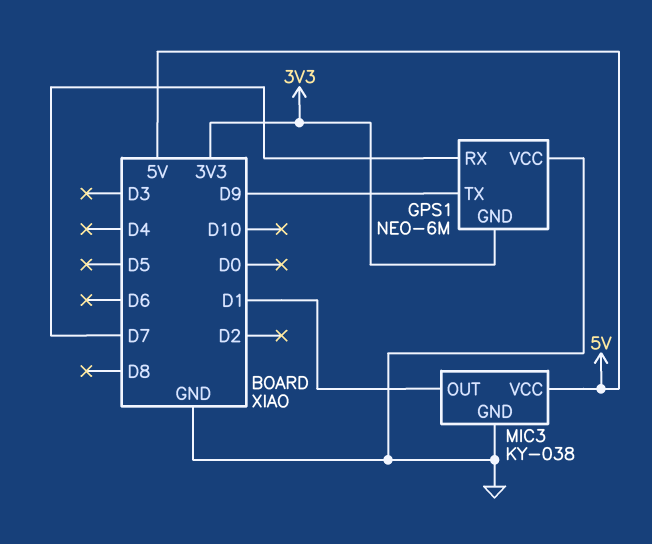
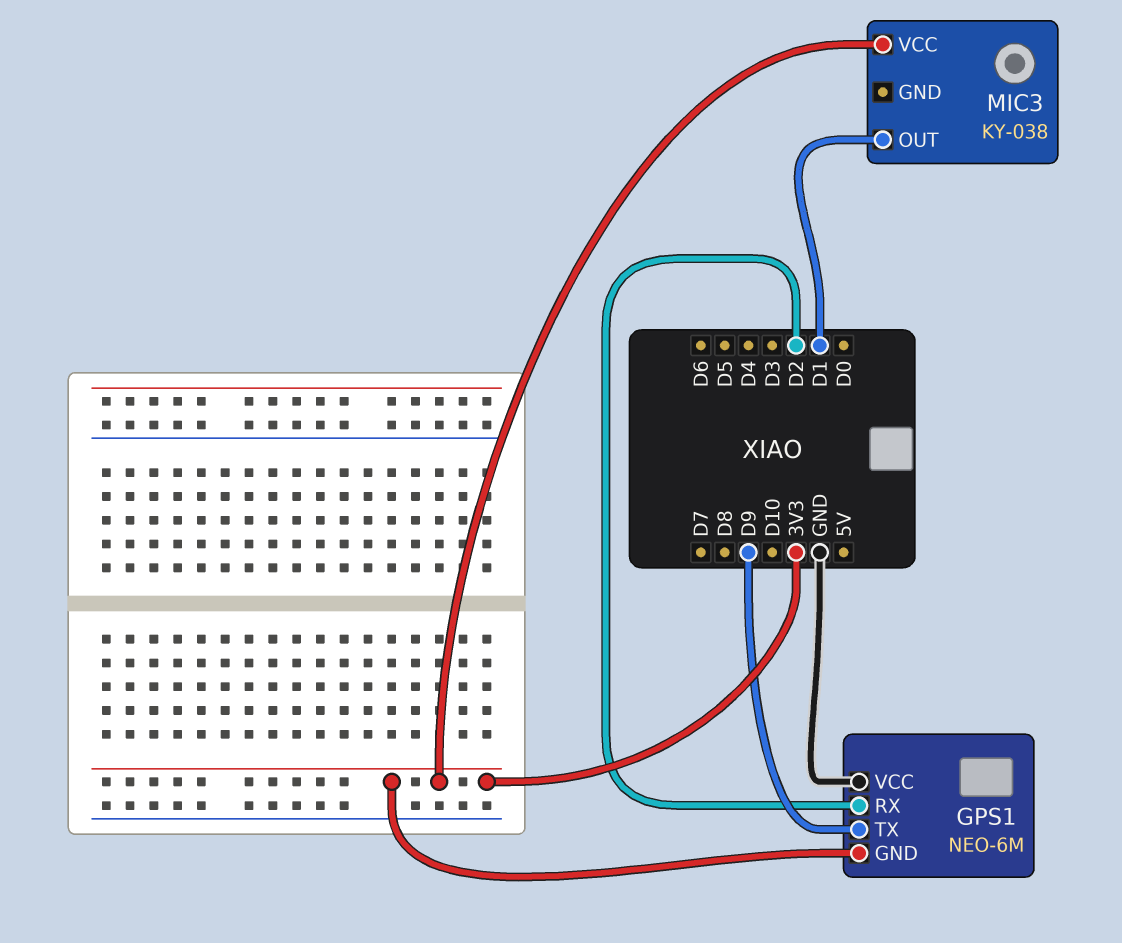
GPS1 pin RX: D7 -> D2
MIC3 pin GND: GND -> none
MIC3 pin VCC: 5V -> 3V3

